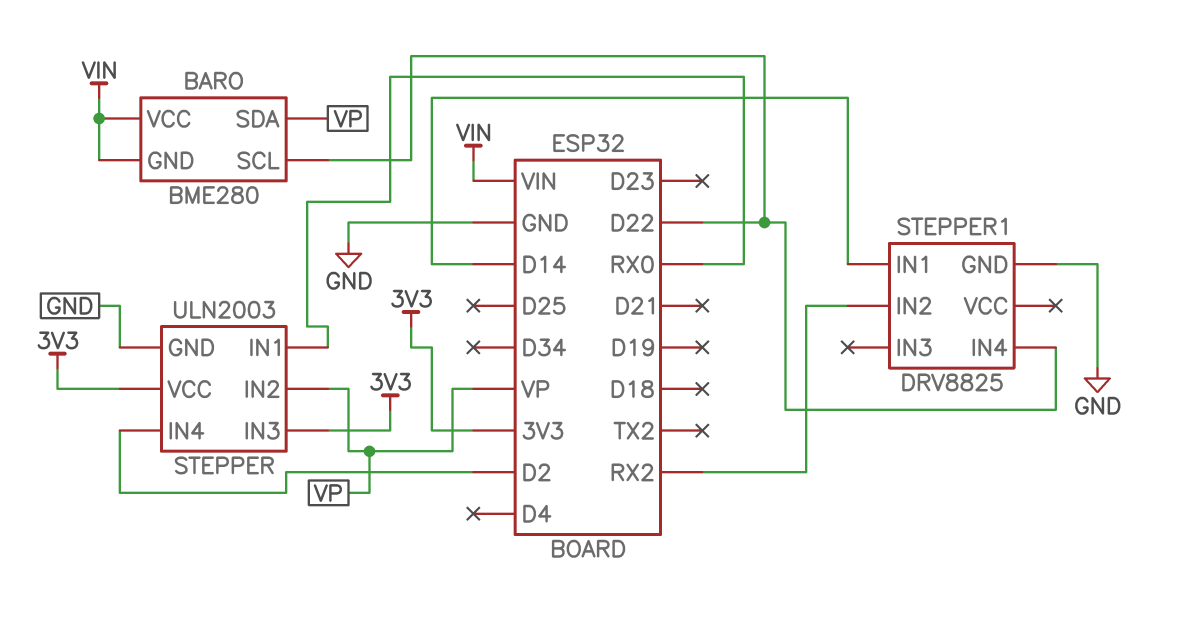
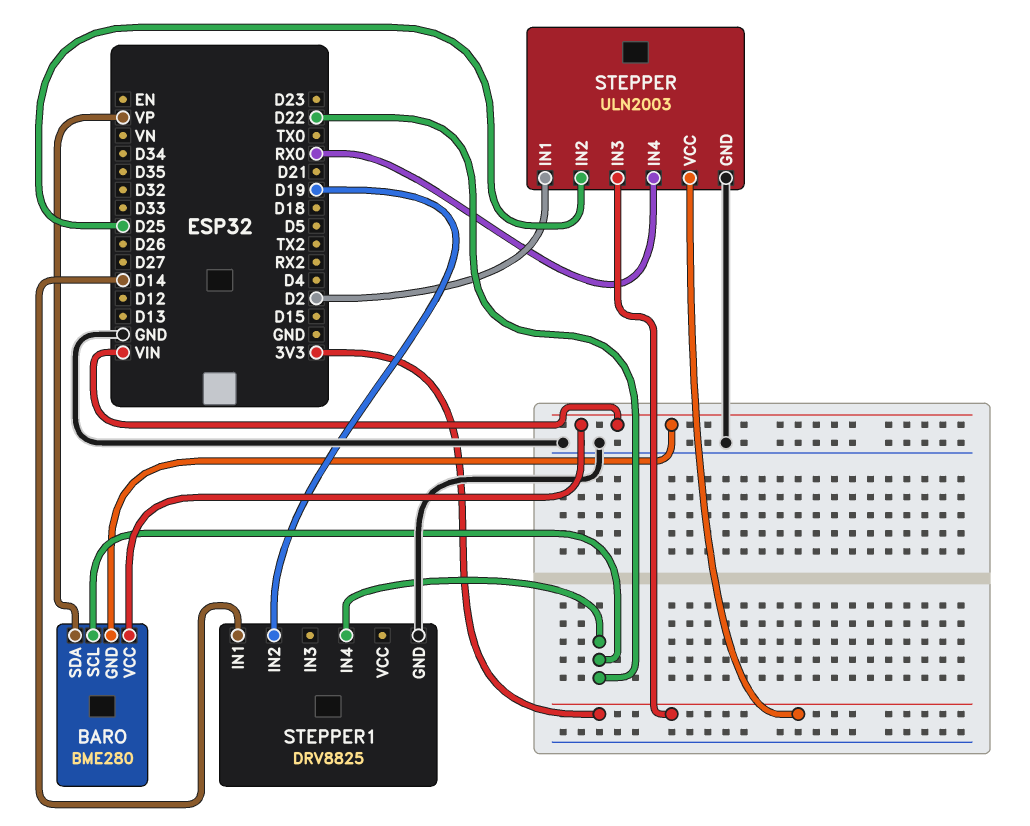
STEPPER pin IN1: RX0 -> D2
STEPPER pin IN2: VP -> D25
STEPPER pin IN4: D2 -> RX0
STEPPER1 pin IN2: RX2 -> D19

